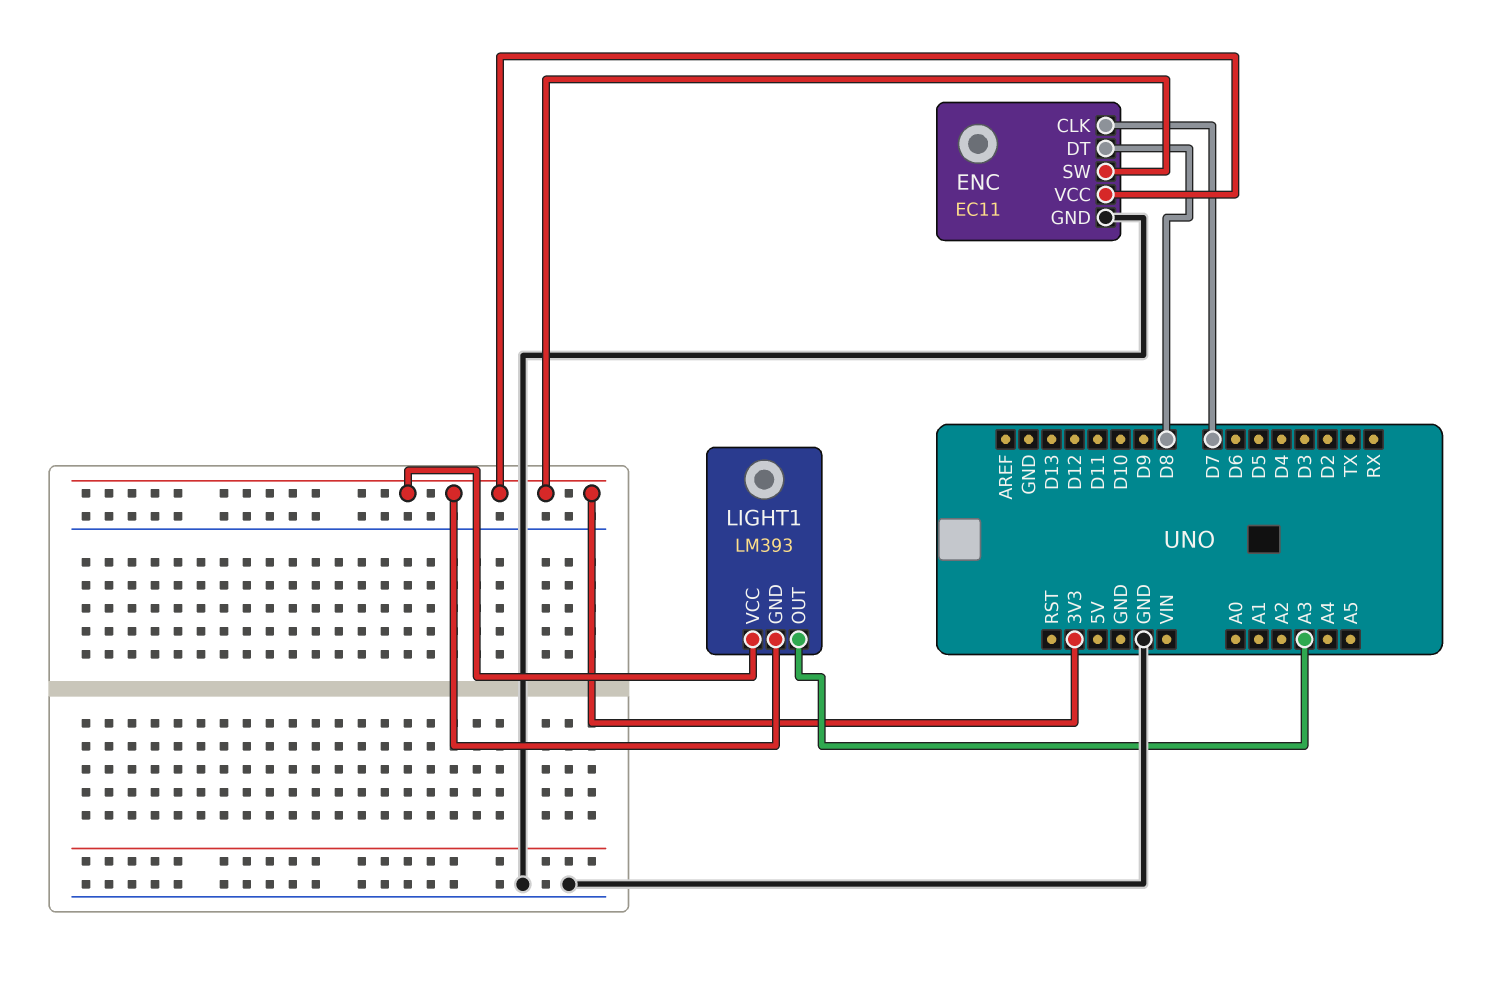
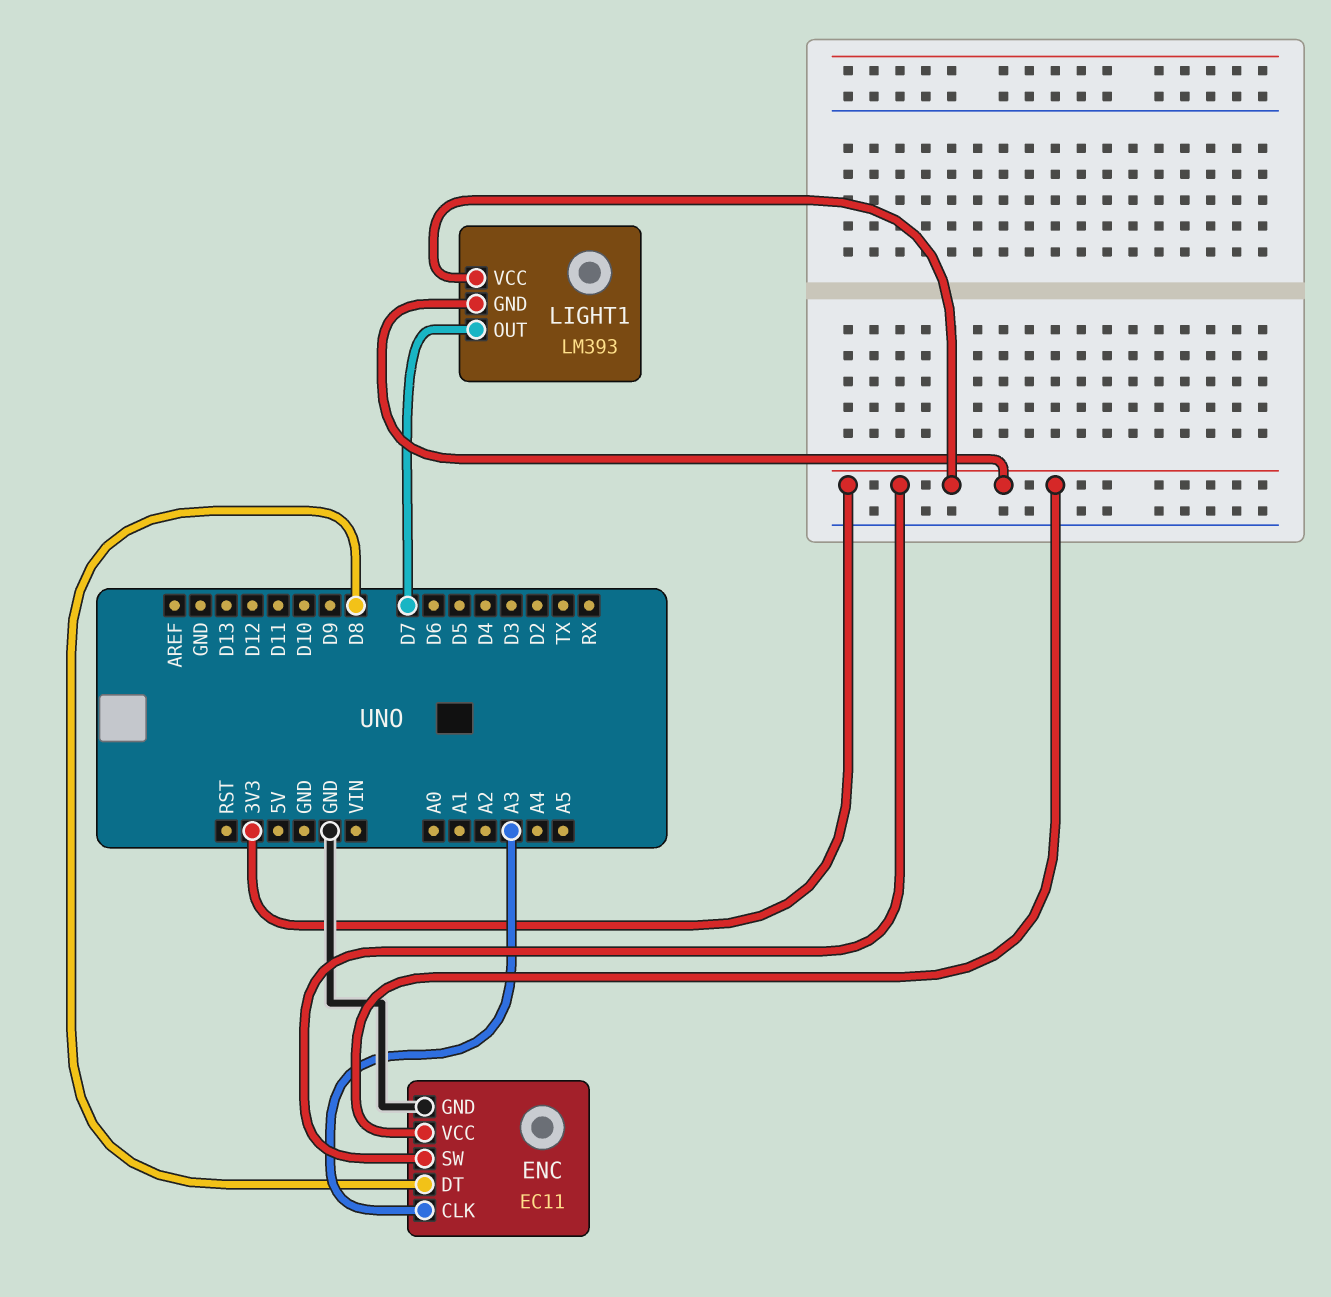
ENC pin CLK: D7 -> A3
LIGHT1 pin OUT: A3 -> D7

